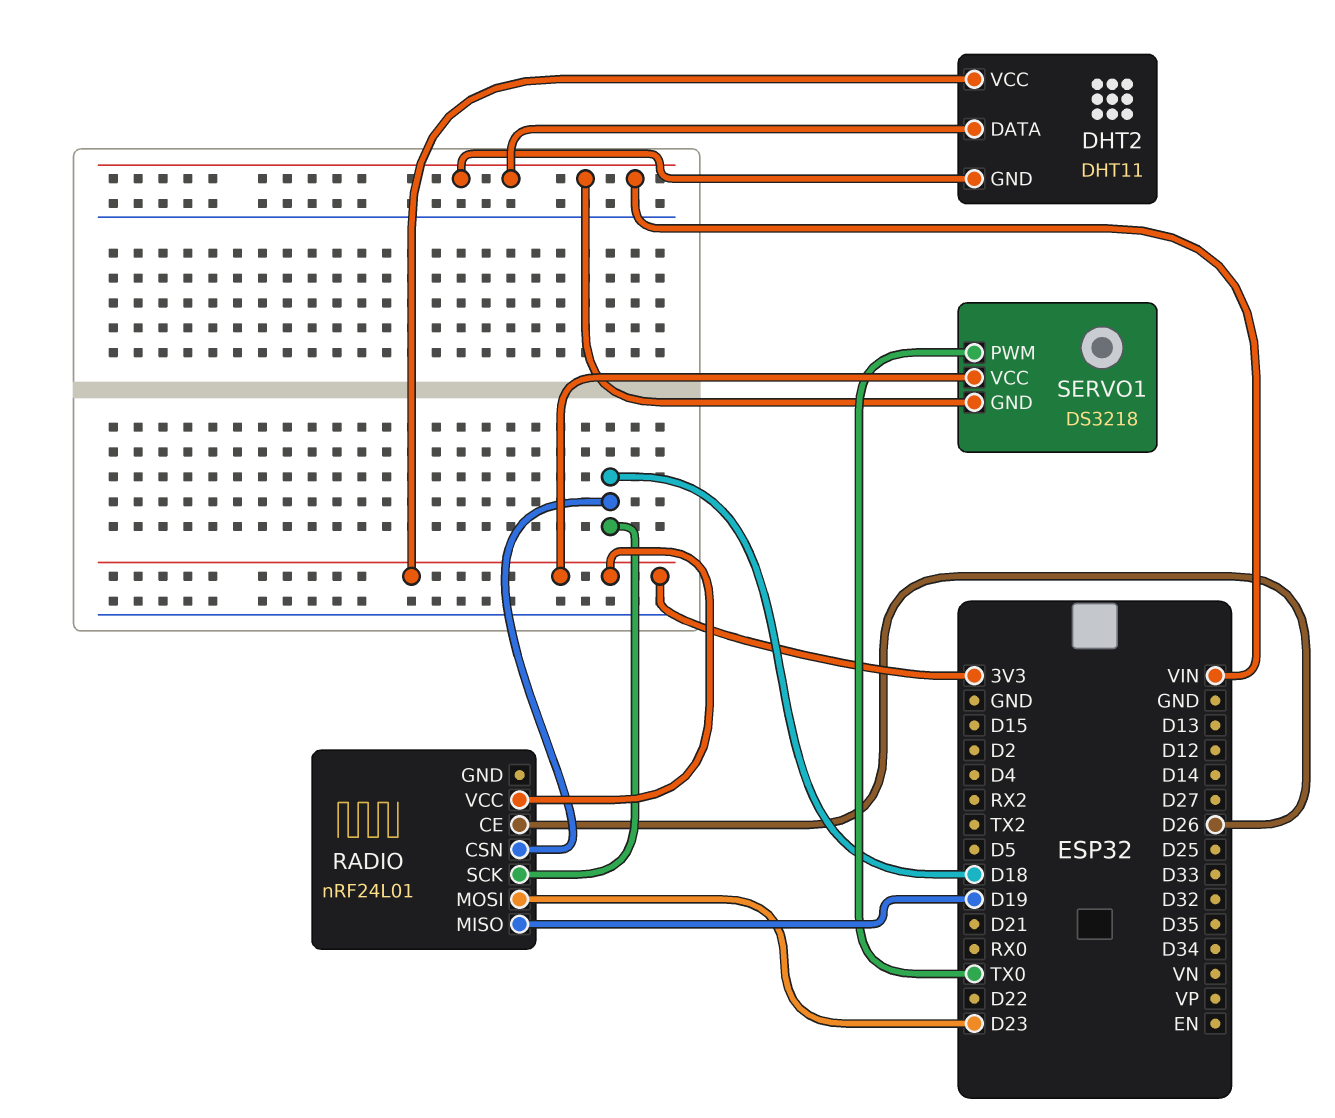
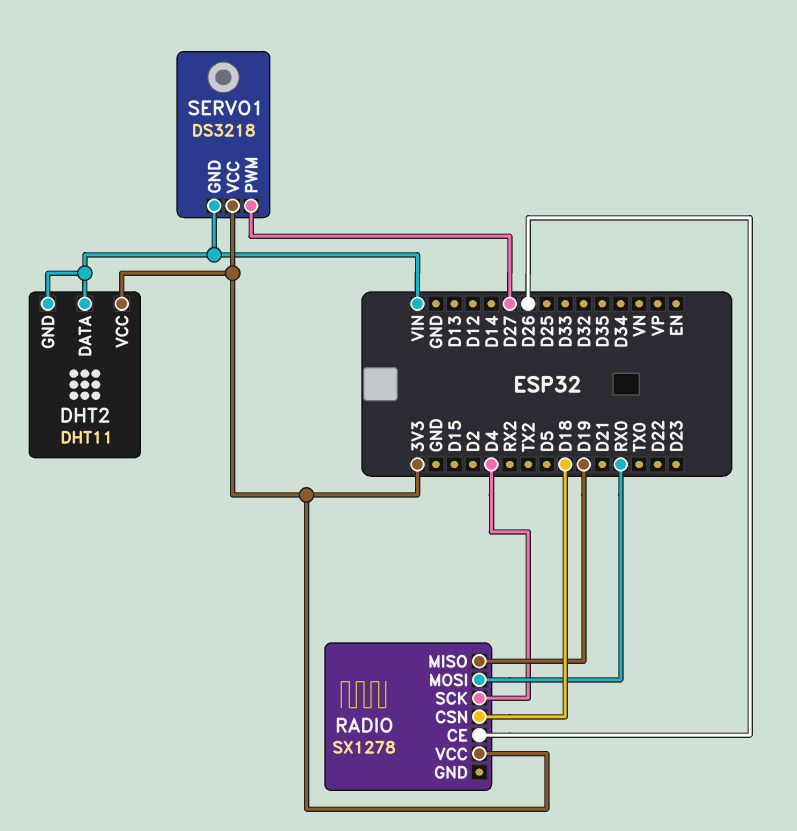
RADIO: nRF24L01 -> SX1278
RADIO pin MOSI: D23 -> RX0
RADIO pin SCK: D18 -> D4
SERVO1 pin PWM: TX0 -> D27

